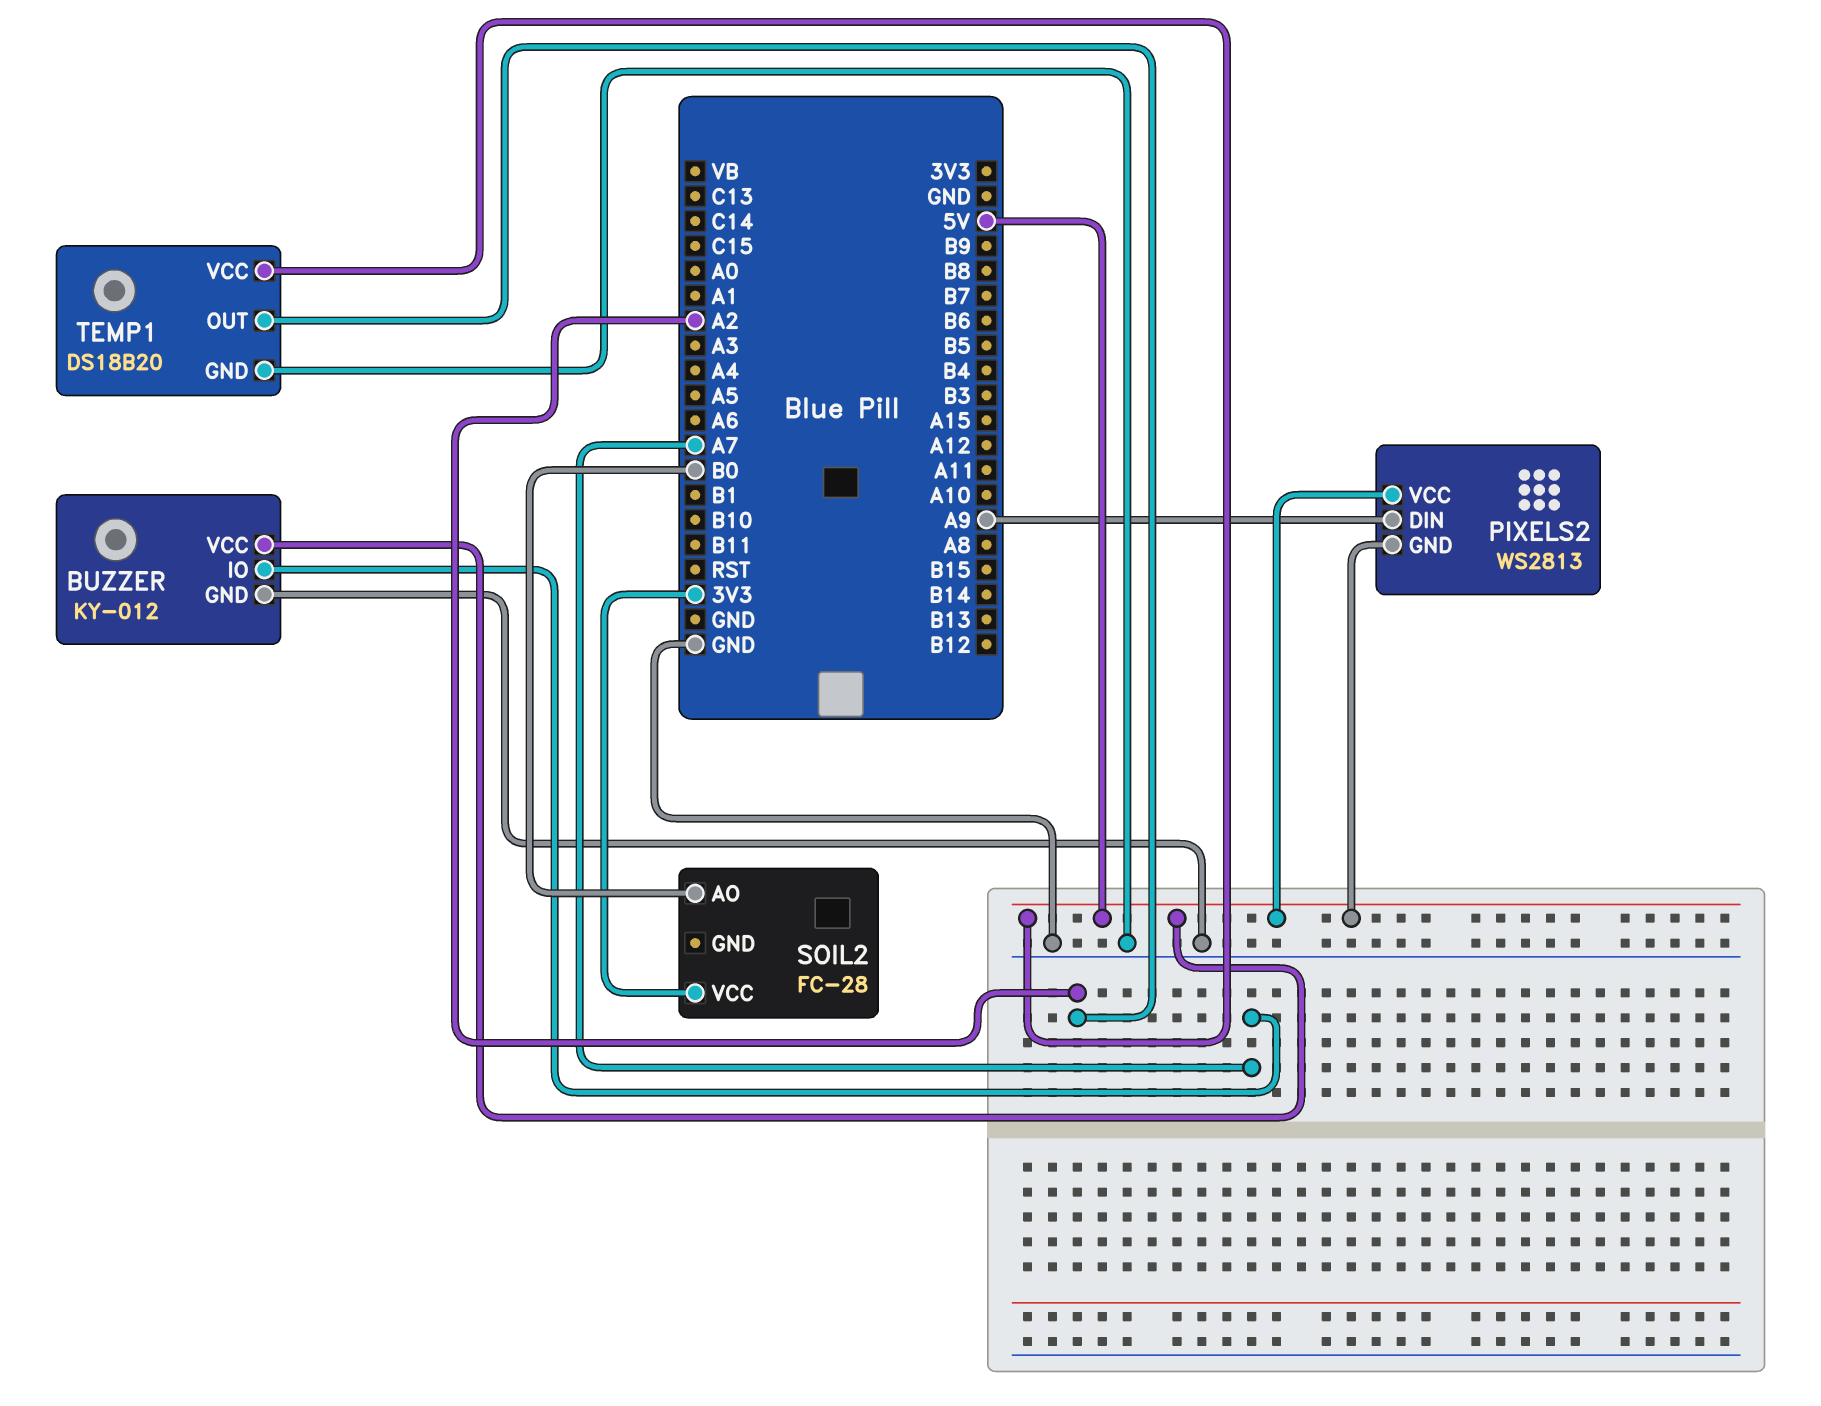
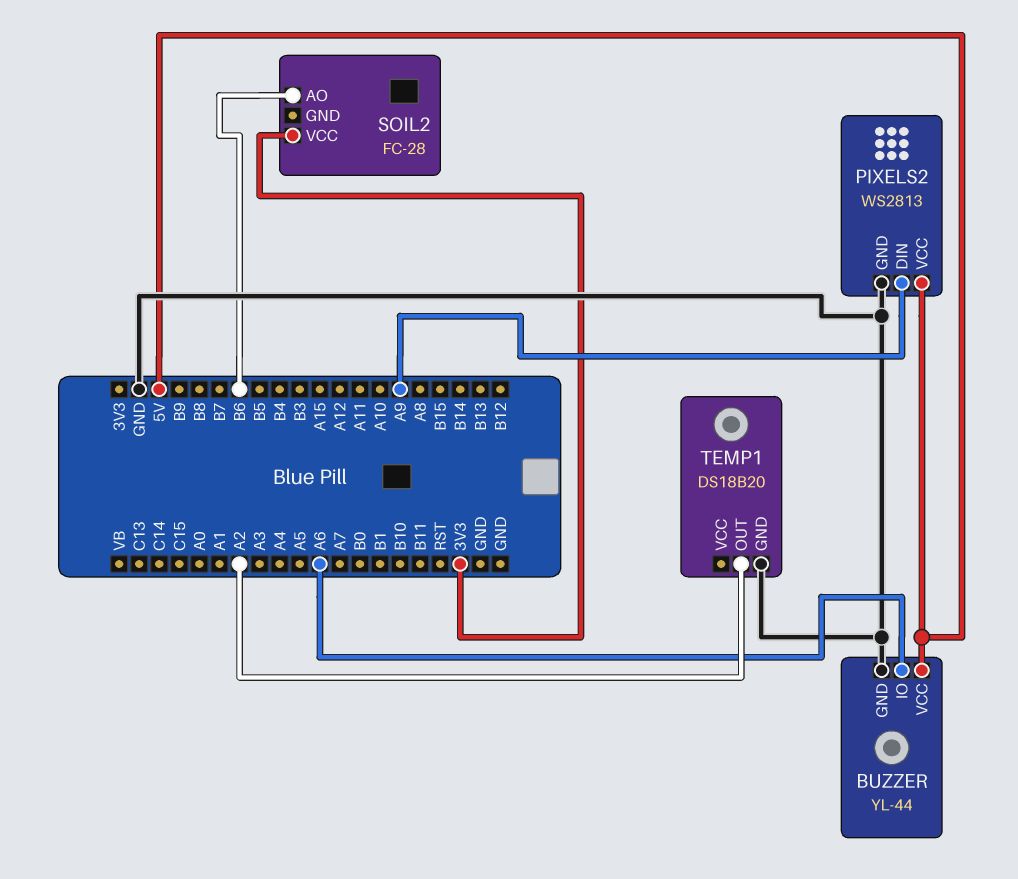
BUZZER: KY-012 -> YL-44
BUZZER pin IO: A7 -> A6
PIXELS2 pin GND: 5V -> GND
SOIL2 pin AO: B0 -> B6
TEMP1 pin VCC: 5V -> none

